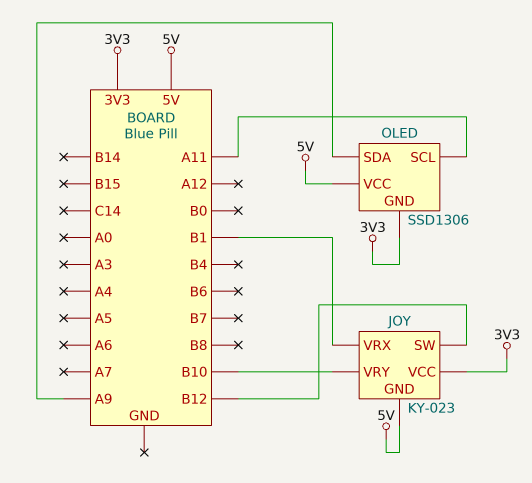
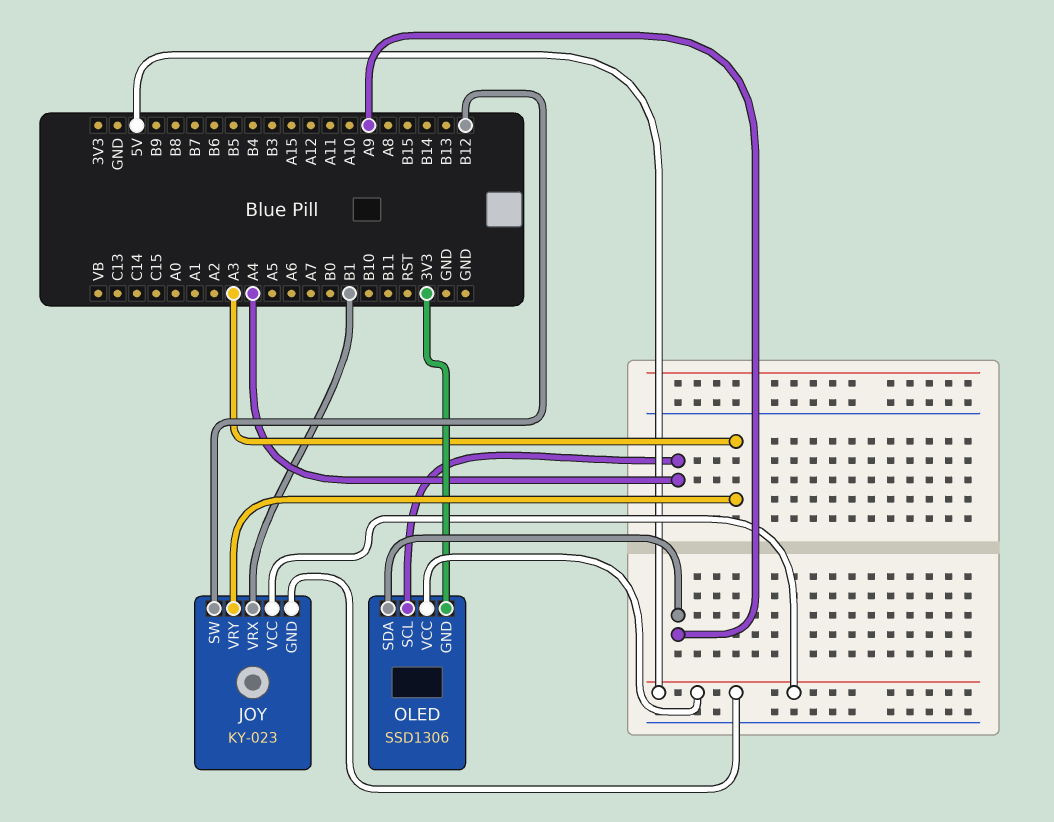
JOY pin VCC: 3V3 -> 5V
JOY pin VRY: B10 -> A3
OLED pin SCL: A11 -> A4

